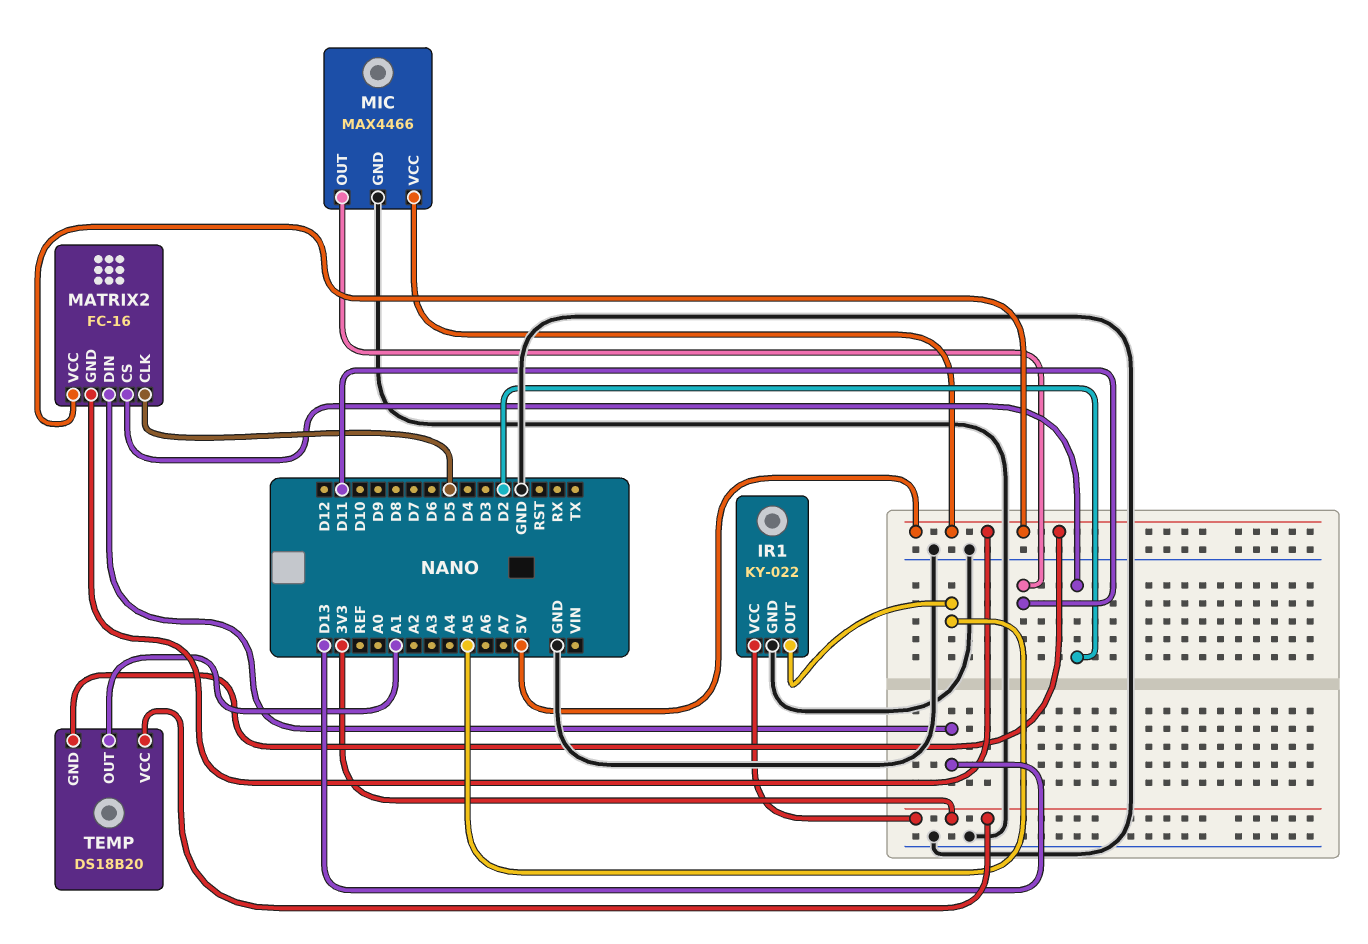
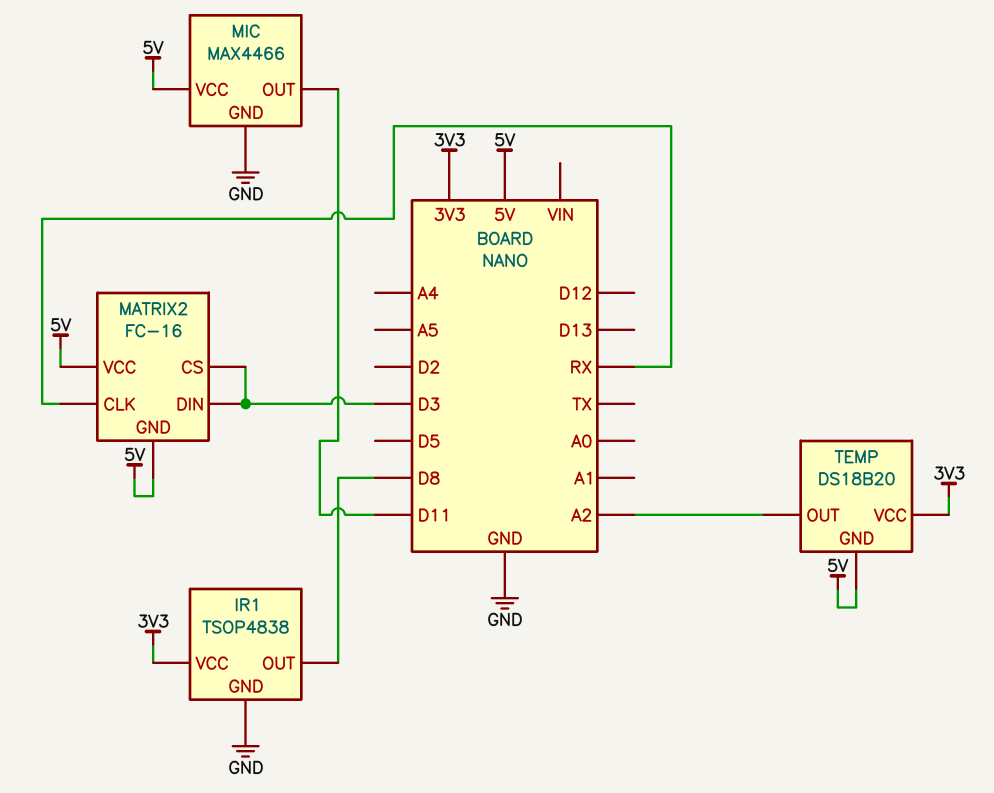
IR1: KY-022 -> TSOP4838
IR1 pin OUT: A5 -> D8
MATRIX2 pin CLK: D5 -> RX
MATRIX2 pin CS: D2 -> D3
MATRIX2 pin DIN: D13 -> D3
TEMP pin OUT: A1 -> A2

